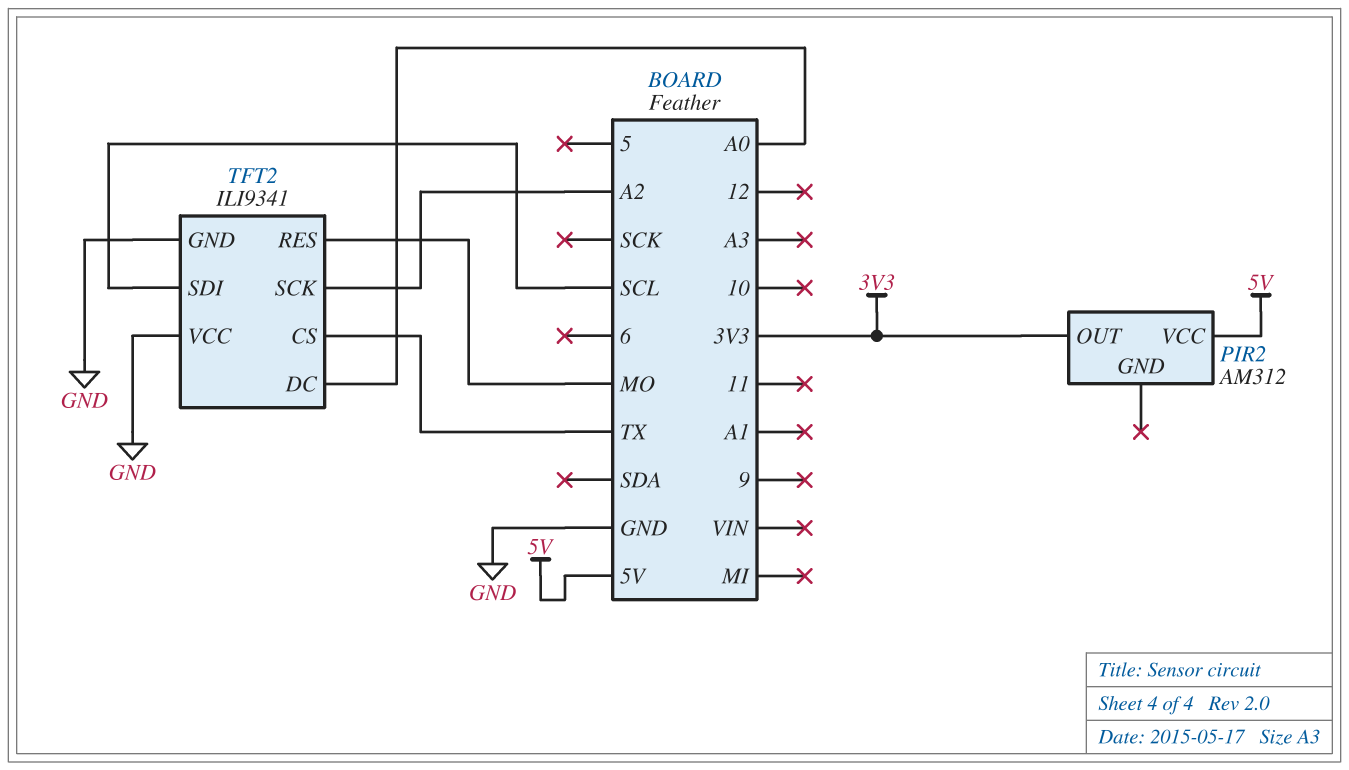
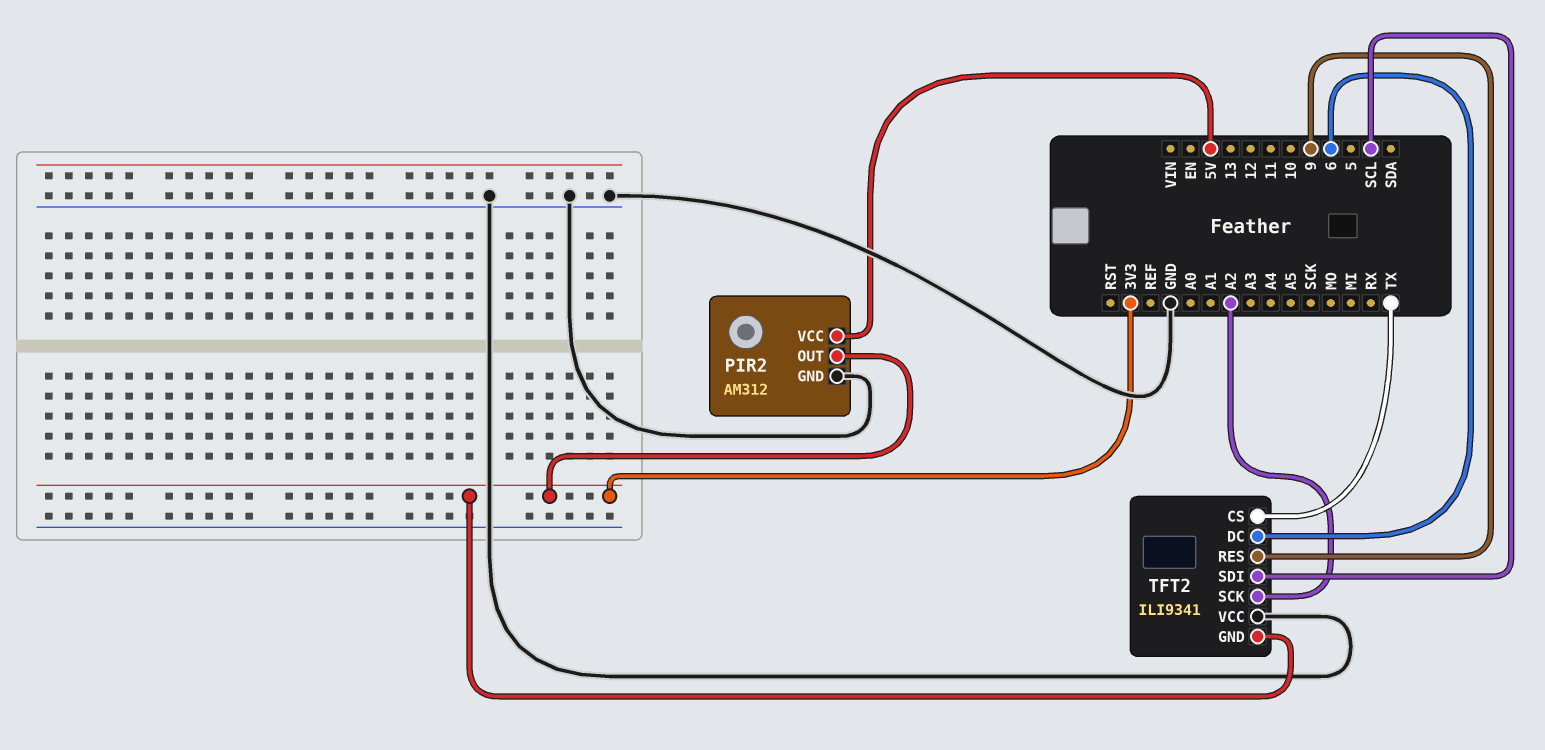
PIR2 pin GND: none -> GND
TFT2 pin DC: A0 -> 6
TFT2 pin GND: GND -> 3V3
TFT2 pin RES: MO -> 9

